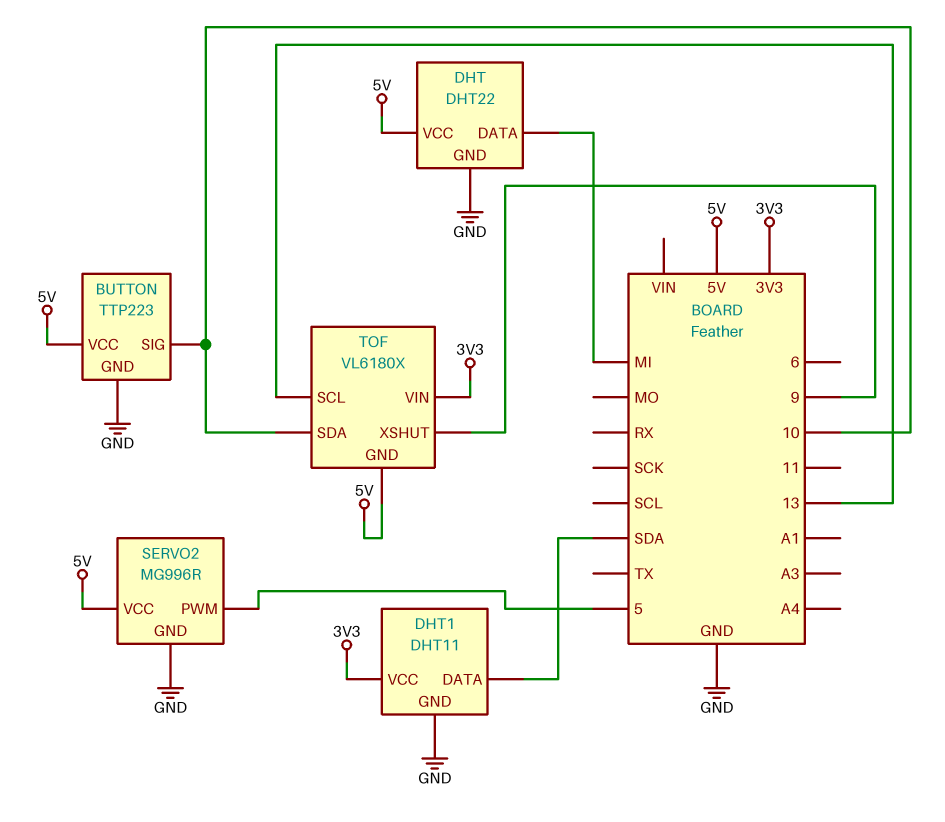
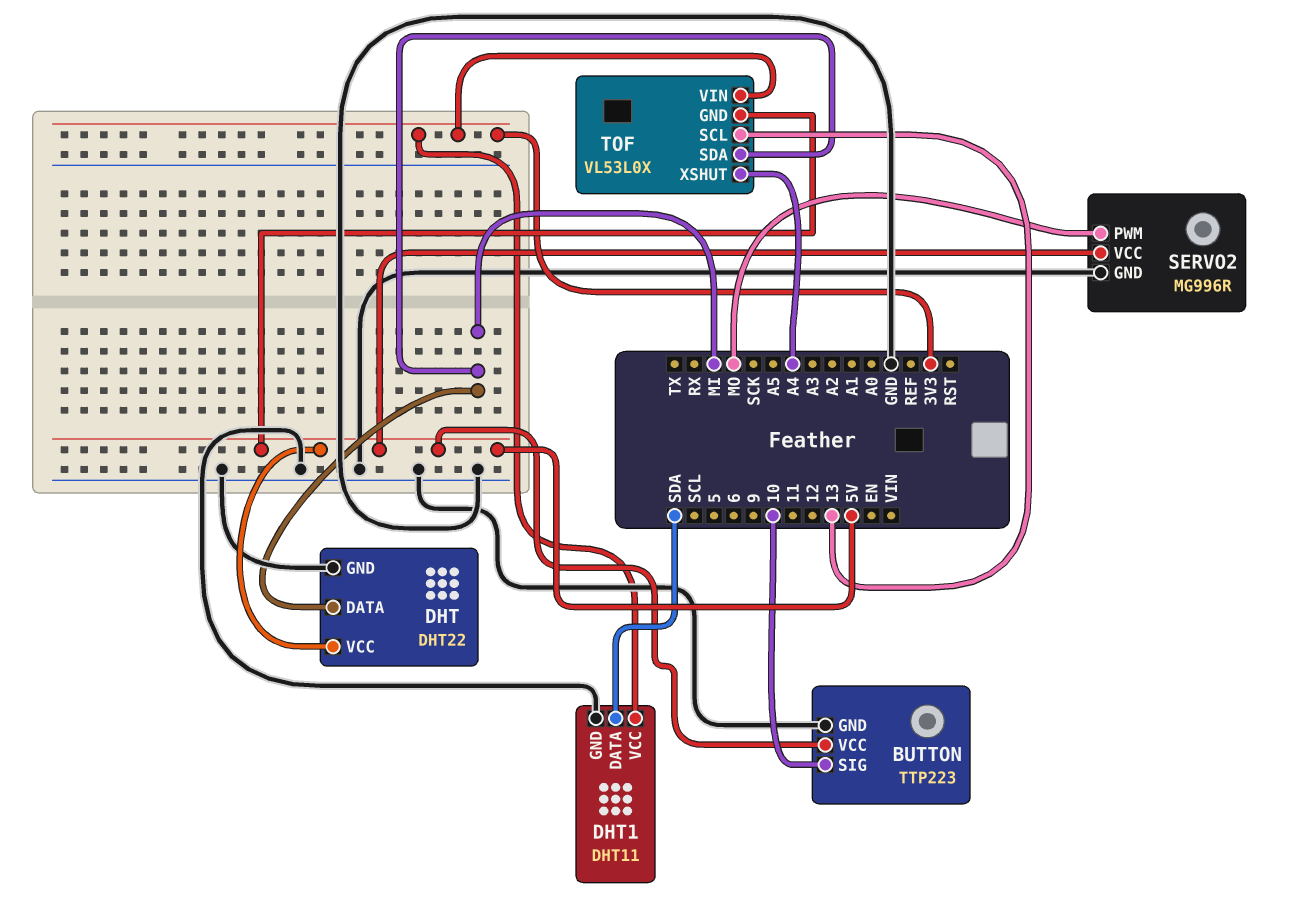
SERVO2 pin PWM: 5 -> MO
TOF: VL6180X -> VL53L0X
TOF pin SDA: 10 -> MI
TOF pin XSHUT: 9 -> A4

